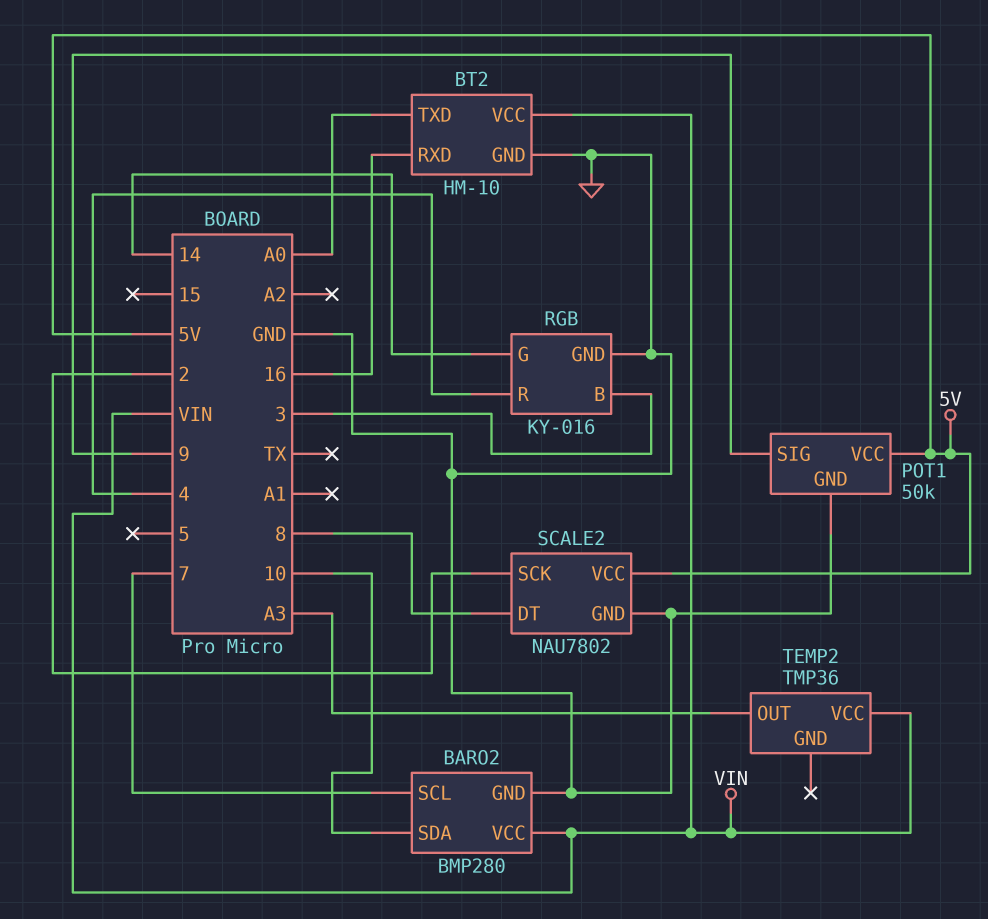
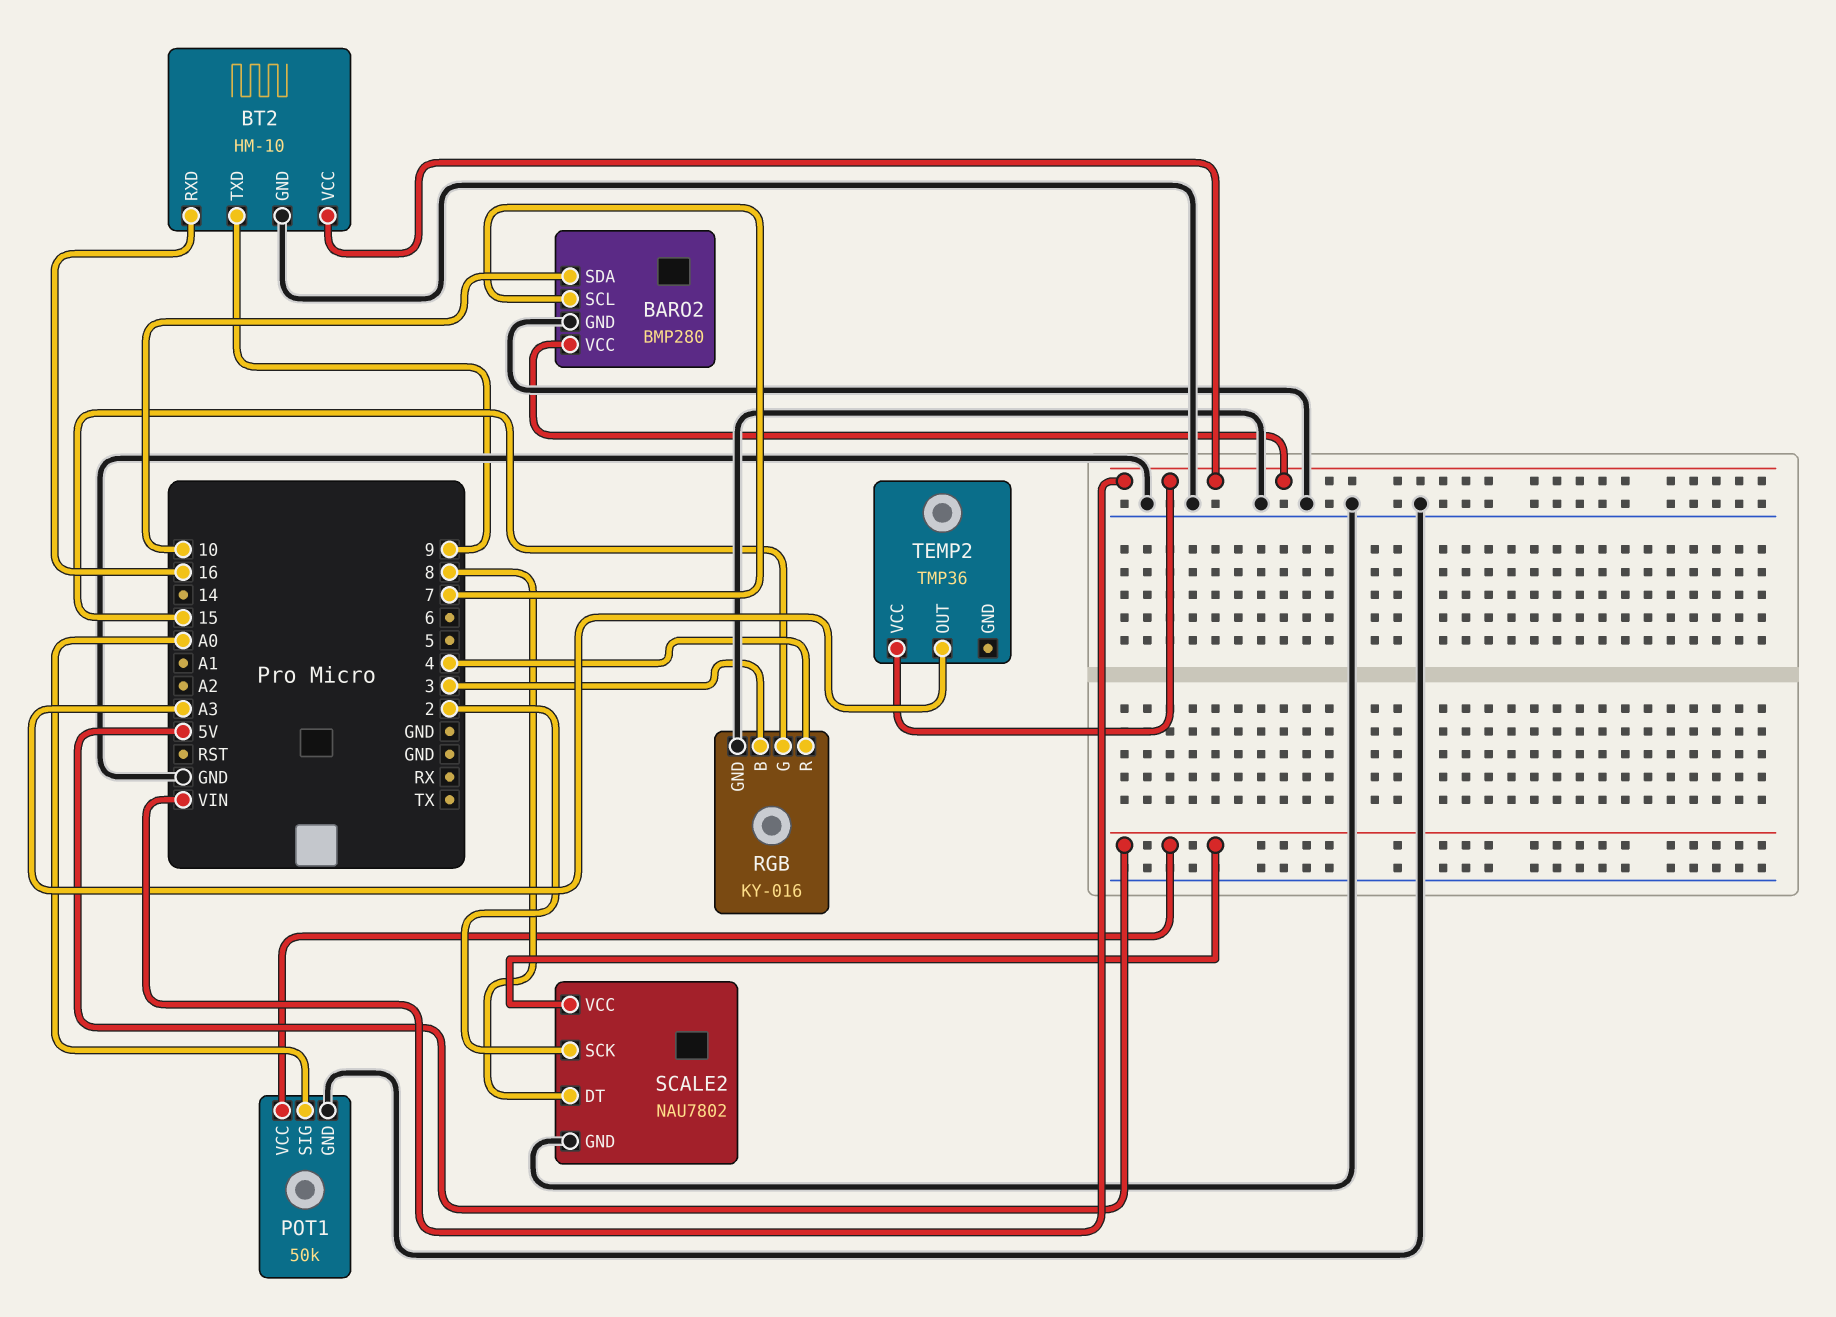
BT2 pin TXD: A0 -> 9
POT1 pin SIG: 9 -> A0
RGB pin G: 14 -> 15

